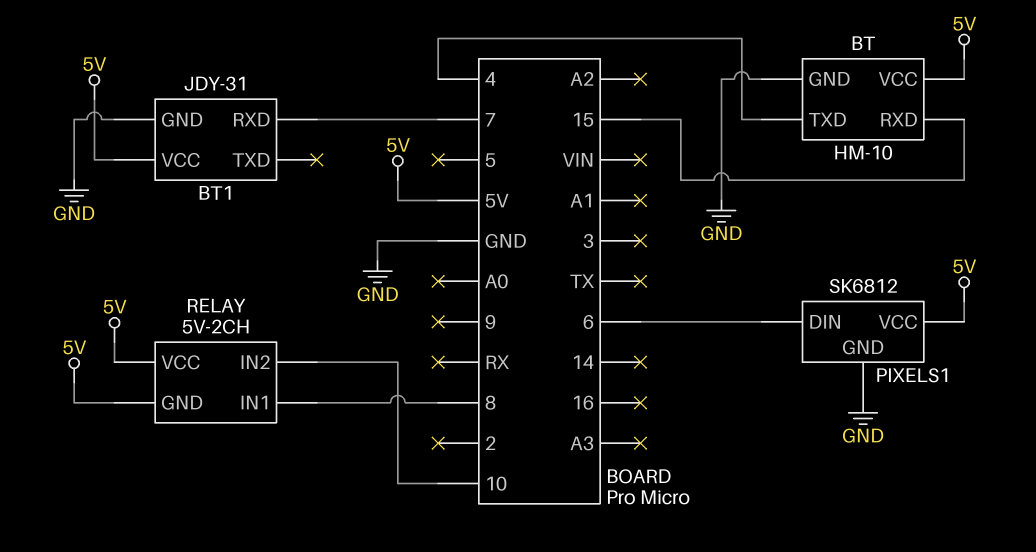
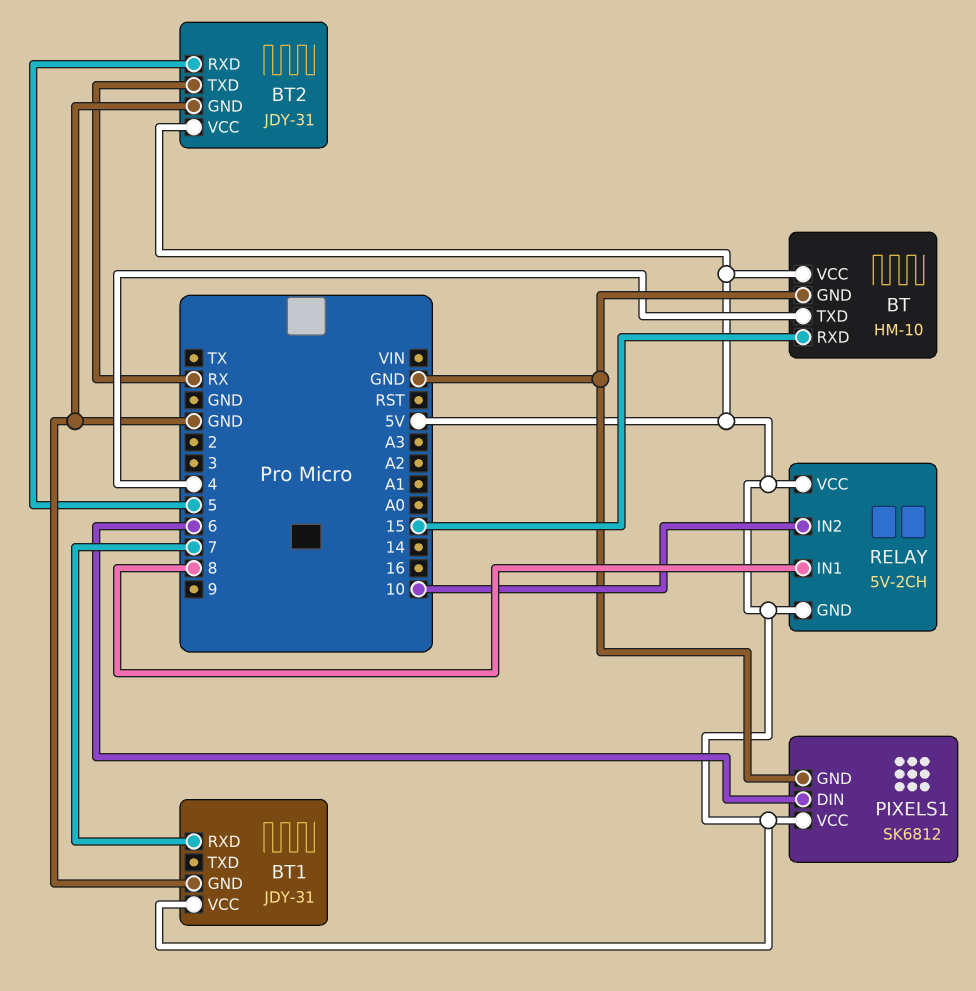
BT2: none -> JDY-31
BT2 pin GND: none -> GND
BT2 pin RXD: none -> 5
BT2 pin TXD: none -> RX
BT2 pin VCC: none -> 5V

